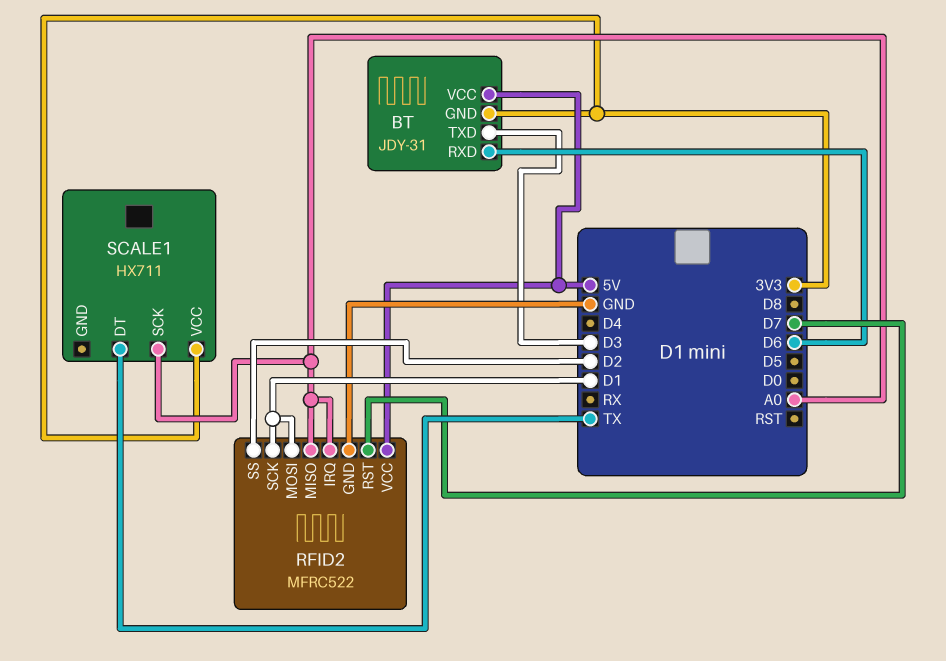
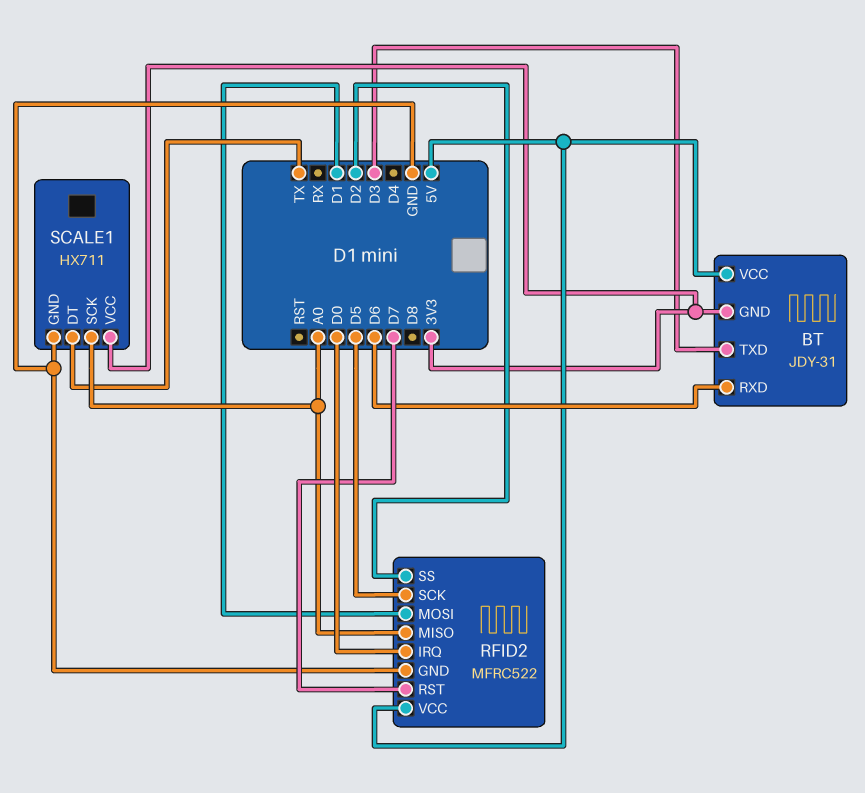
RFID2 pin IRQ: A0 -> D0
RFID2 pin SCK: D1 -> D5
SCALE1 pin GND: none -> GND

